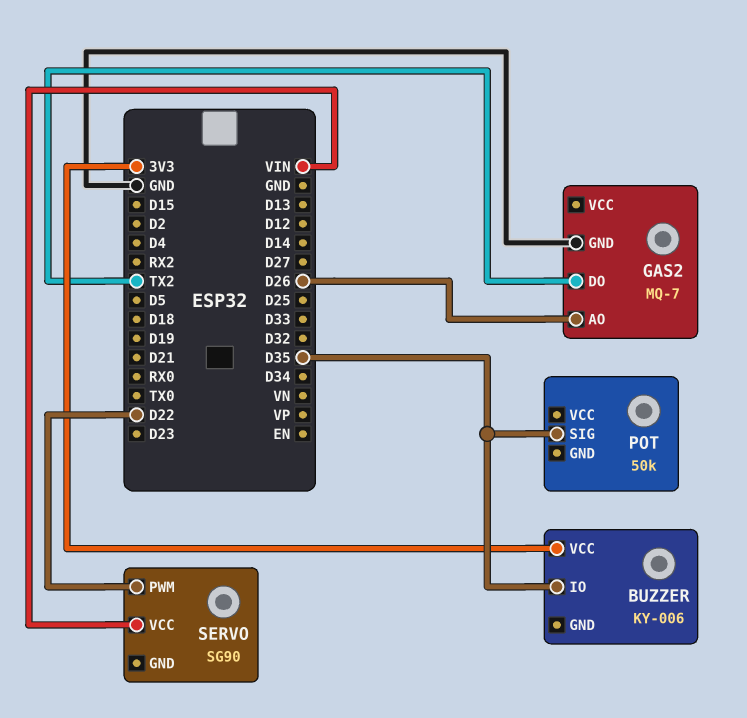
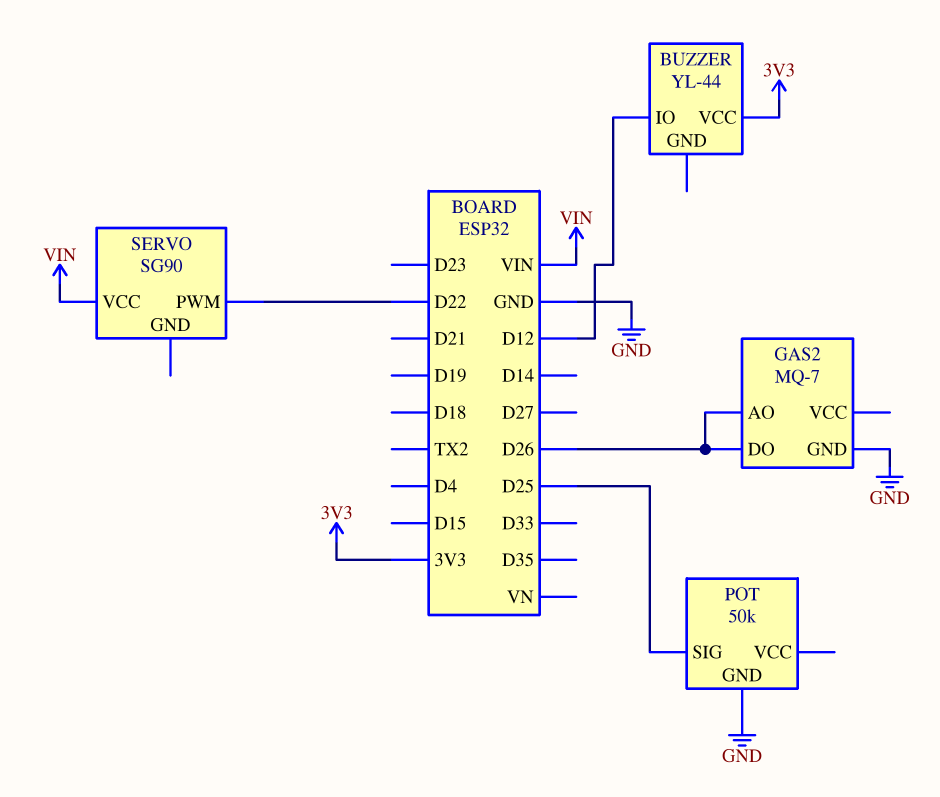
BUZZER: KY-006 -> YL-44
BUZZER pin IO: D35 -> D12
GAS2 pin DO: TX2 -> D26
POT pin GND: none -> GND
POT pin SIG: D35 -> D25

